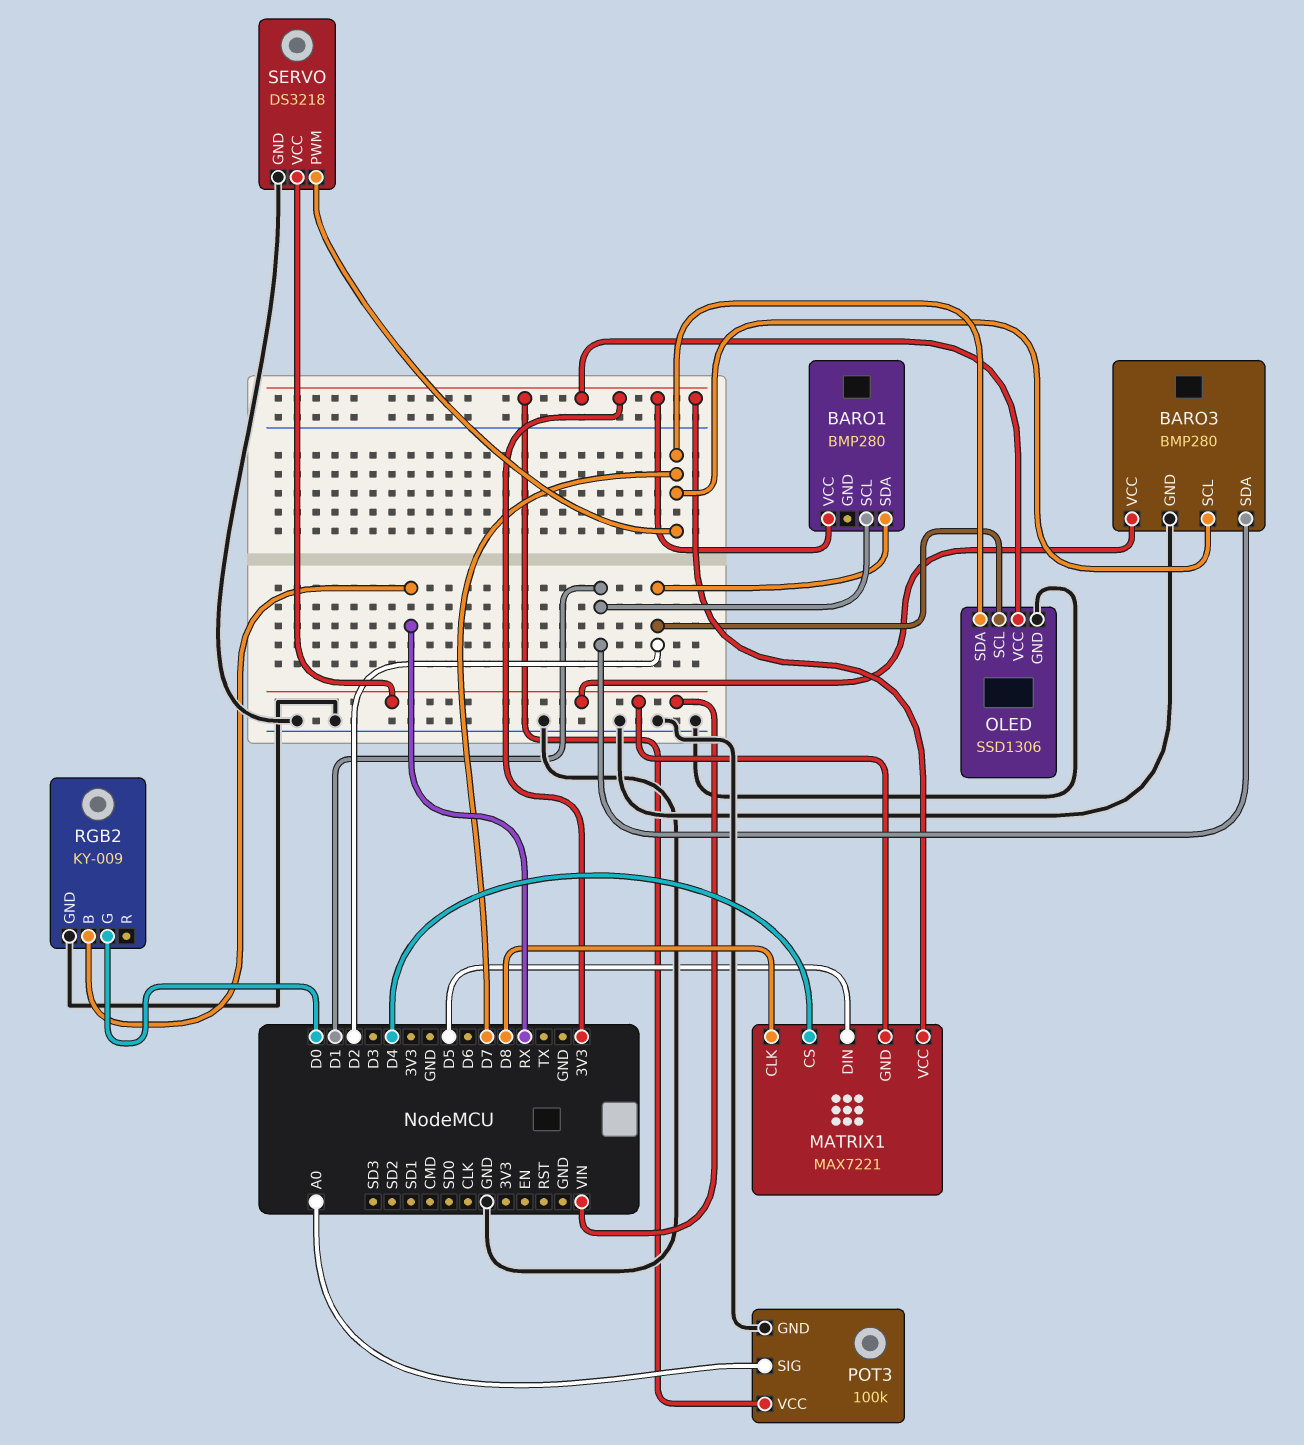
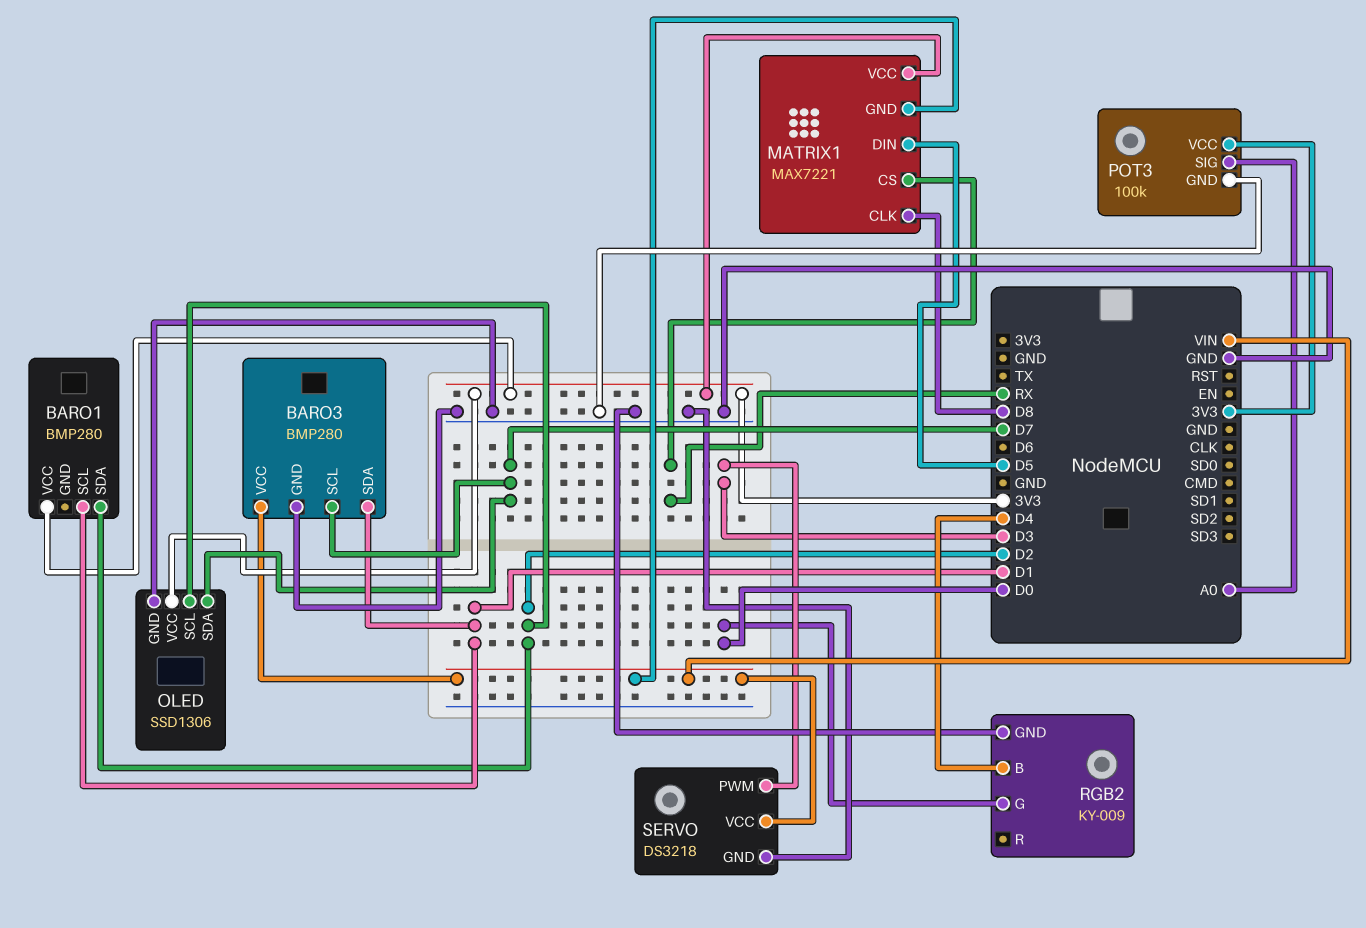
MATRIX1 pin CS: D4 -> RX
RGB2 pin B: RX -> D4
SERVO pin PWM: D7 -> D3

